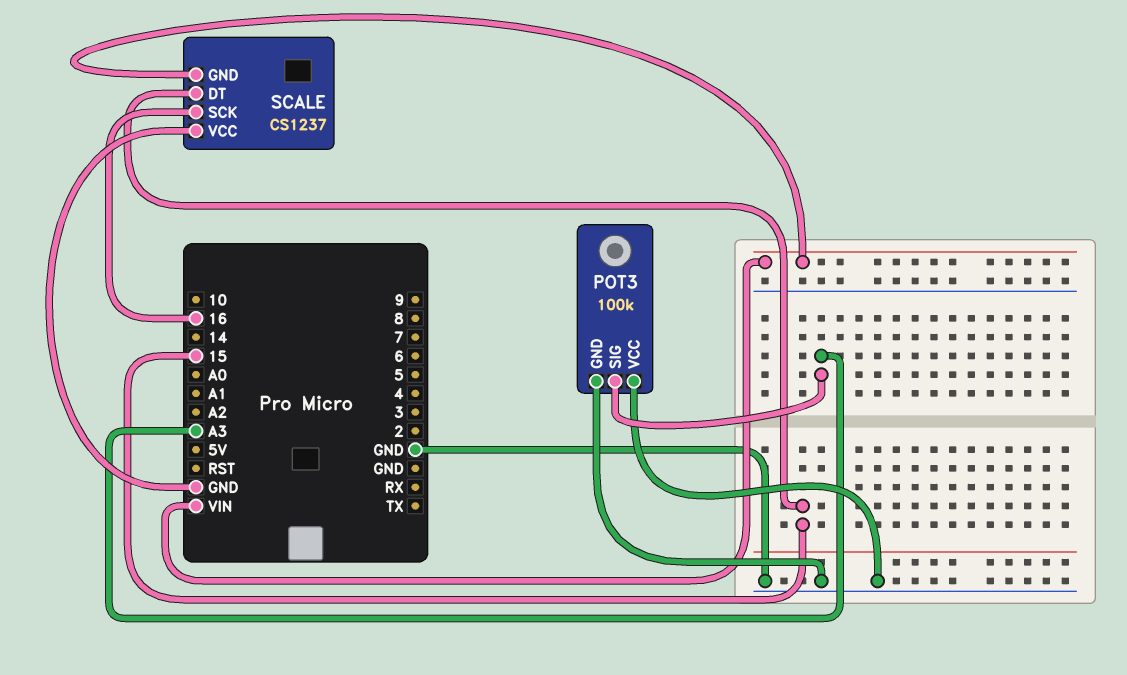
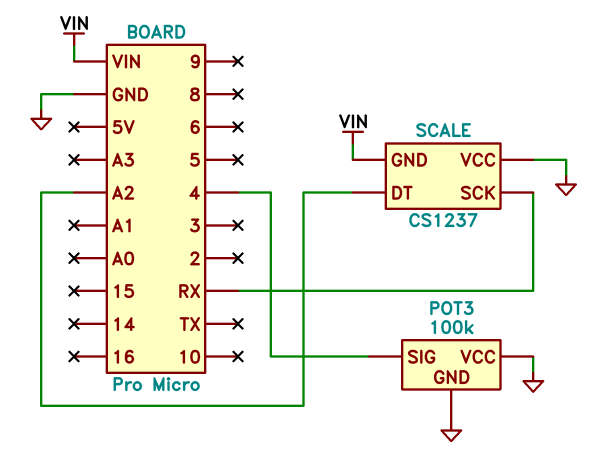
POT3 pin SIG: A3 -> 4
SCALE pin DT: 15 -> A2
SCALE pin SCK: 16 -> RX

